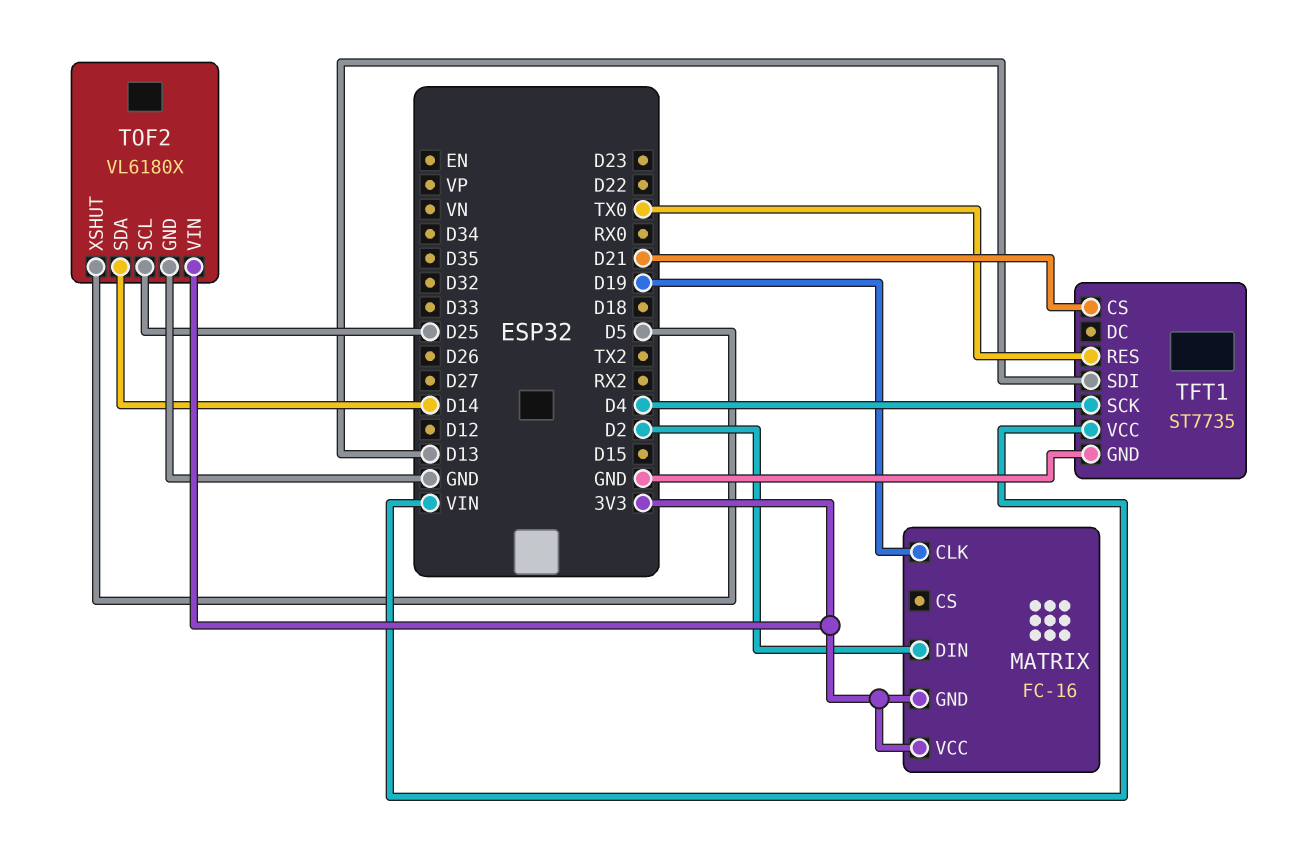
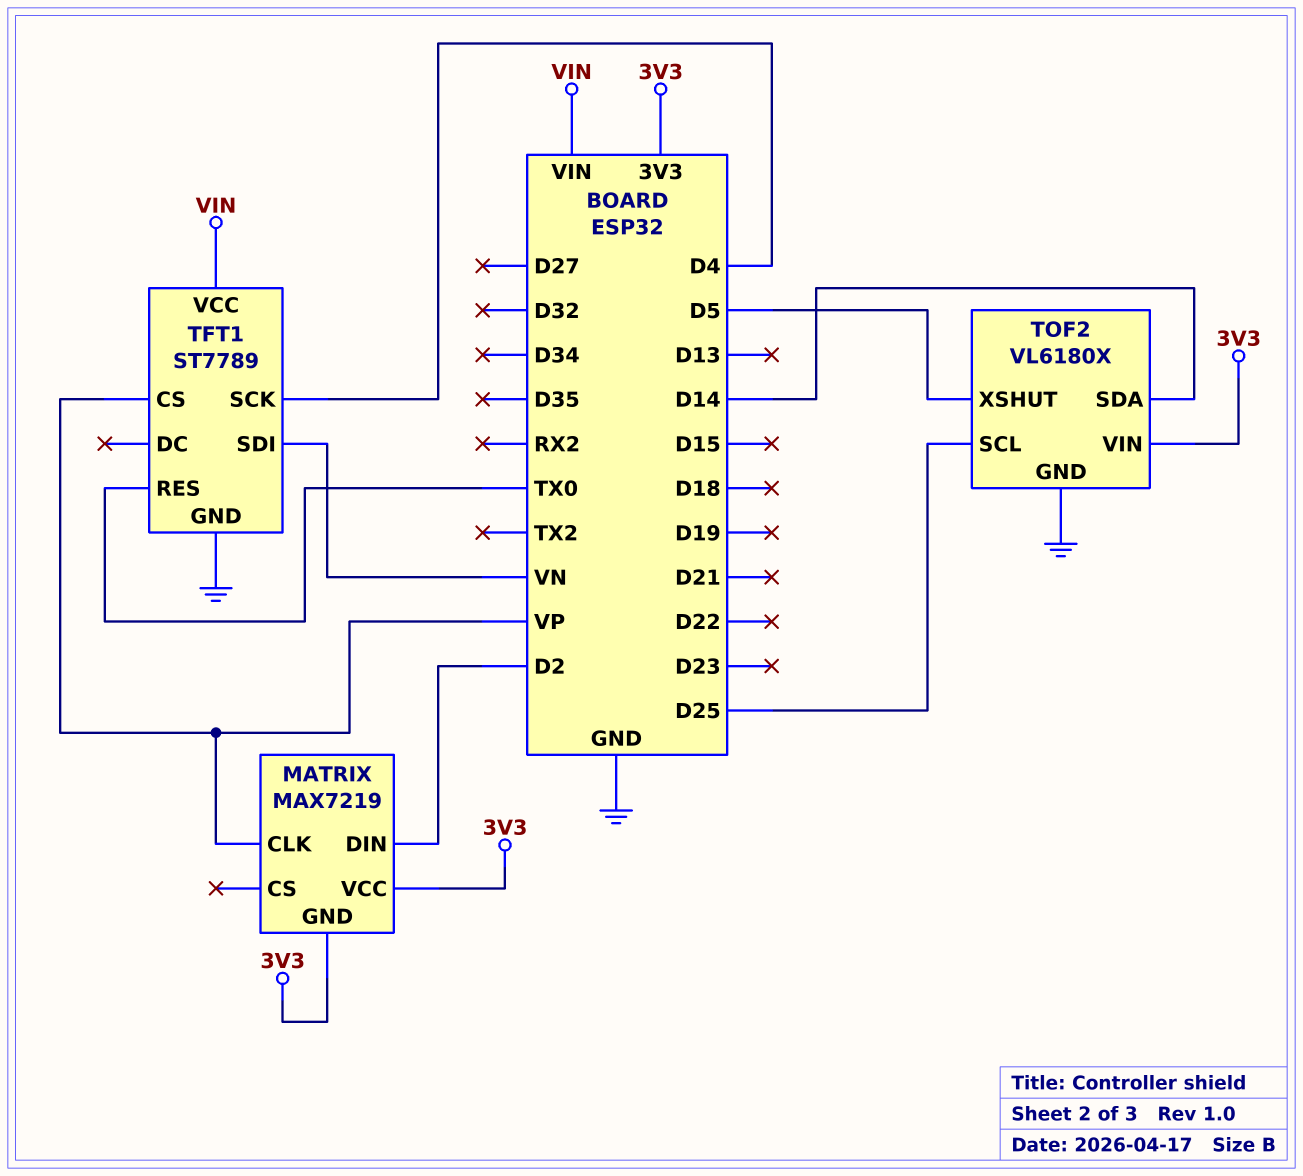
MATRIX: FC-16 -> MAX7219
MATRIX pin CLK: D19 -> VP
TFT1: ST7735 -> ST7789
TFT1 pin CS: D21 -> VP
TFT1 pin SDI: D13 -> VN

